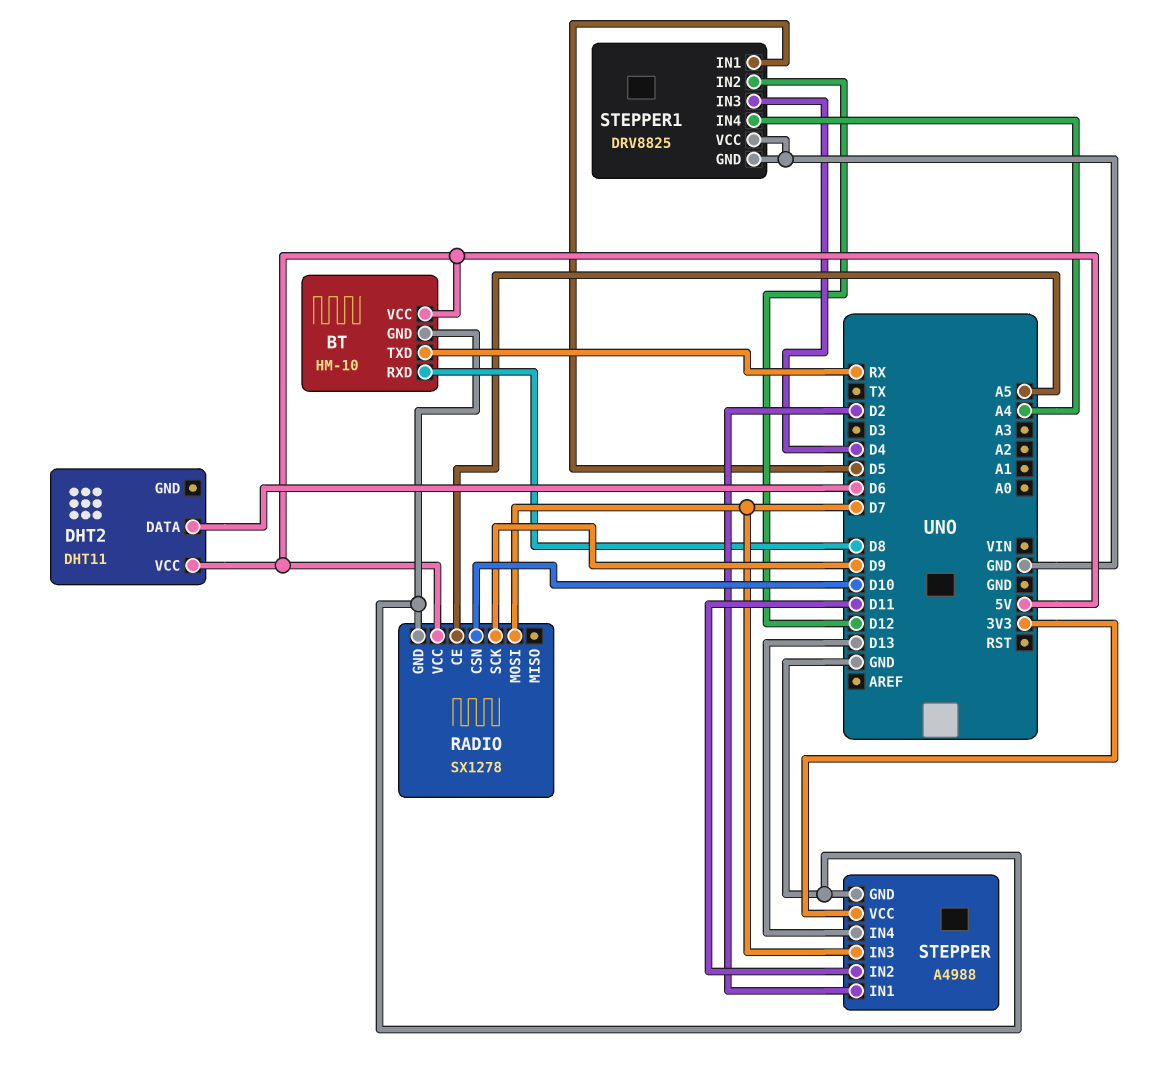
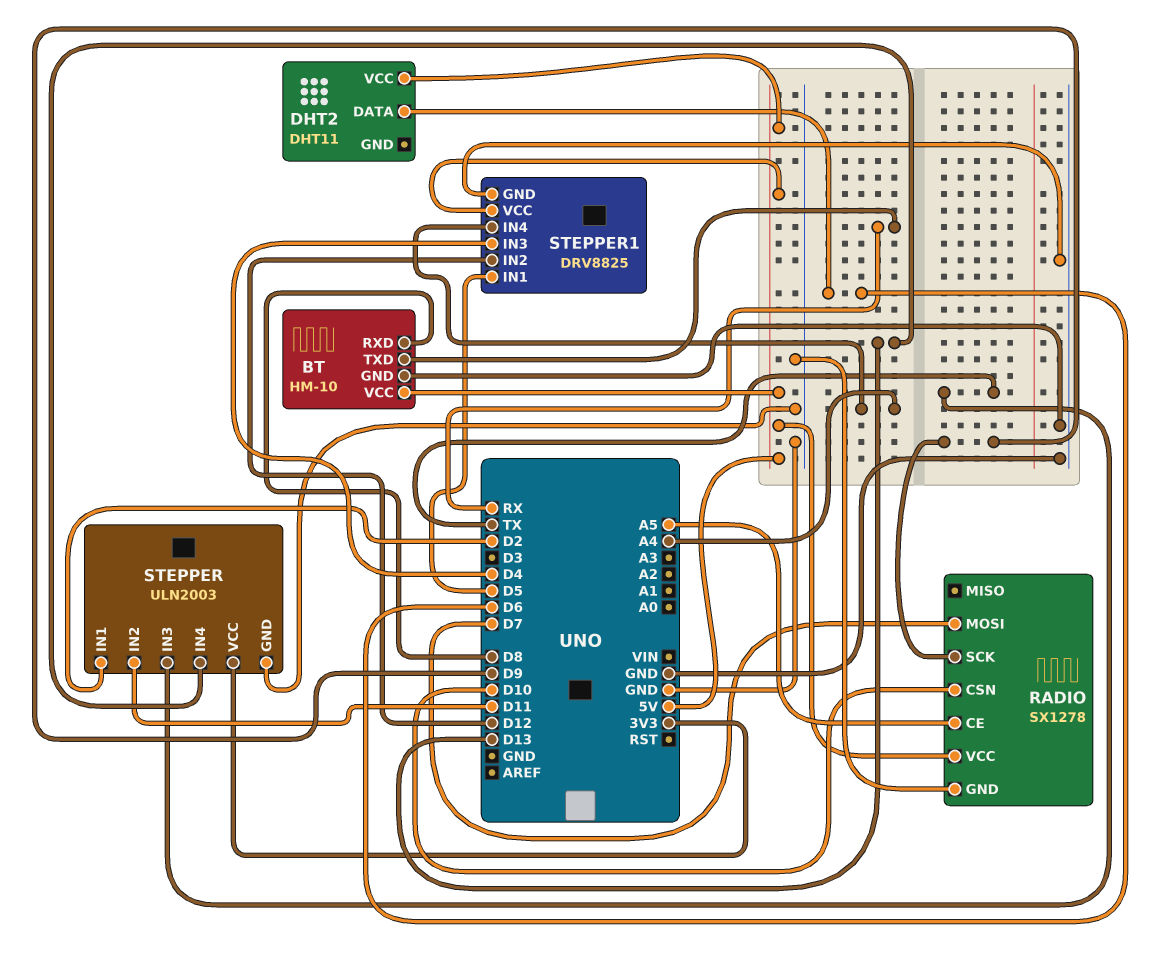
STEPPER: A4988 -> ULN2003
STEPPER pin IN3: D7 -> TX
STEPPER1 pin VCC: GND -> 5V

